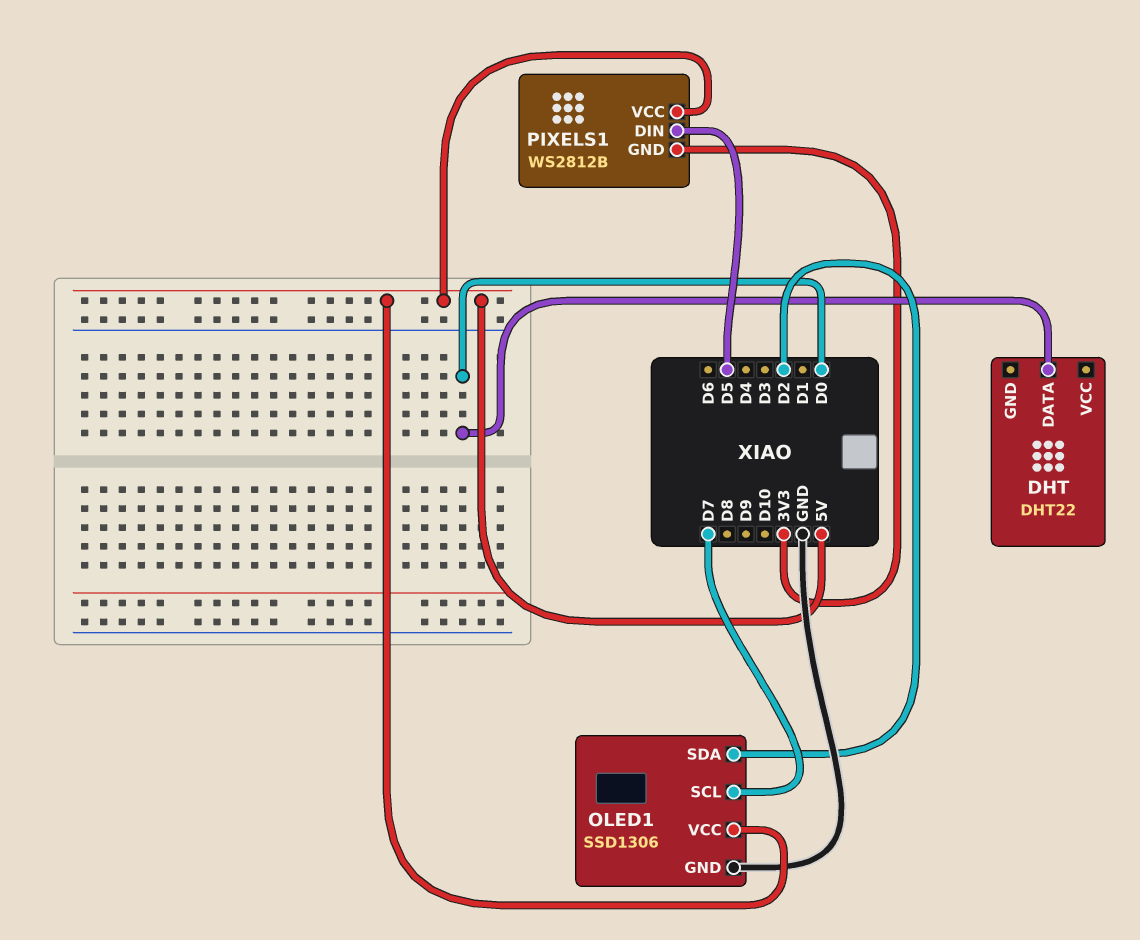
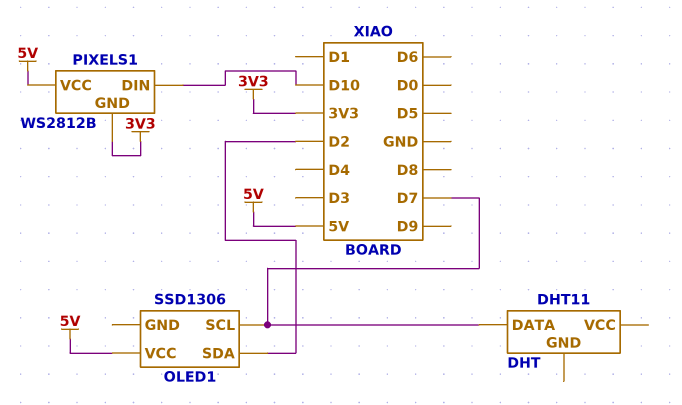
DHT: DHT22 -> DHT11
DHT pin DATA: D0 -> D7
OLED1 pin GND: GND -> none
PIXELS1 pin DIN: D5 -> D10

